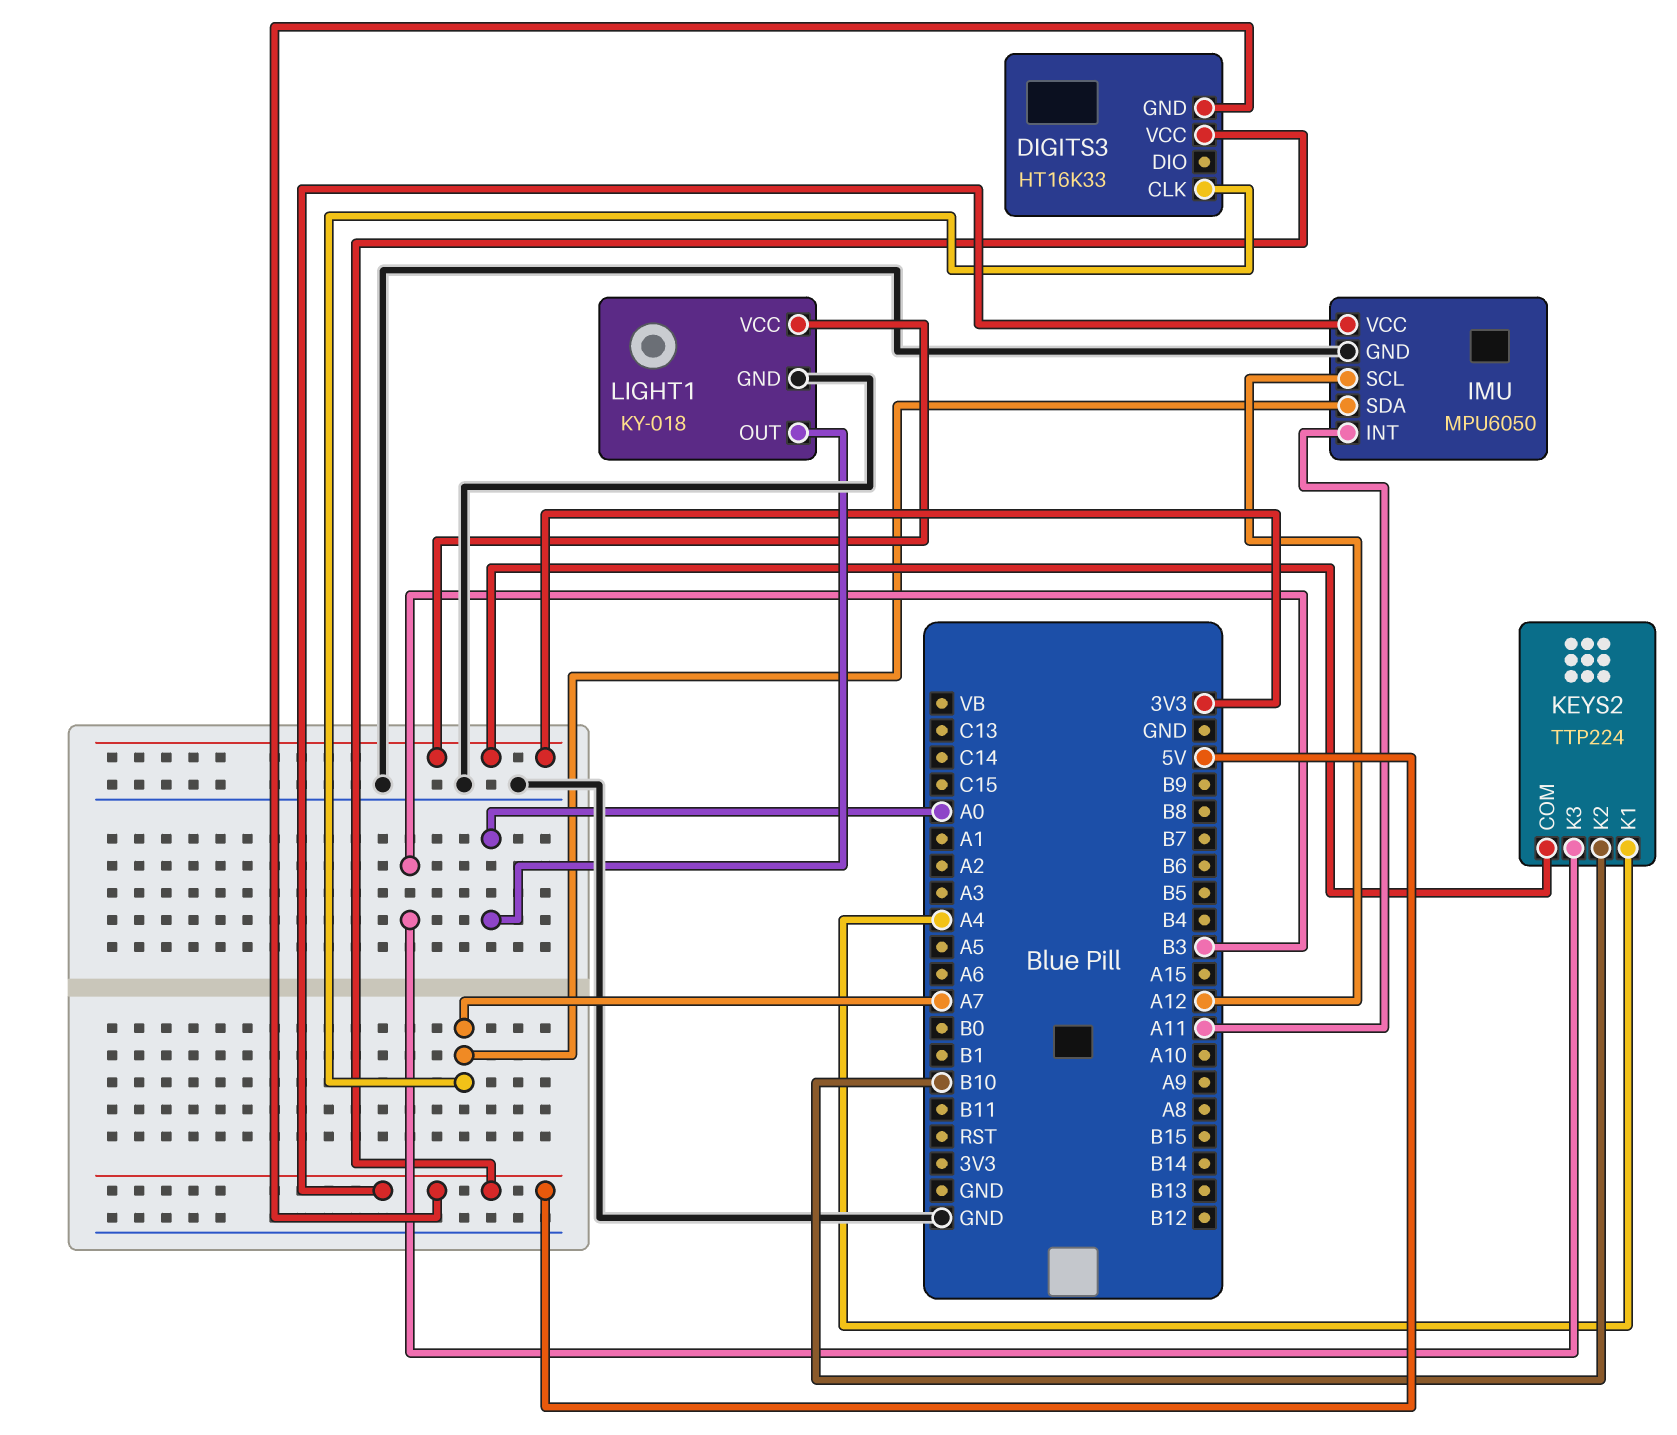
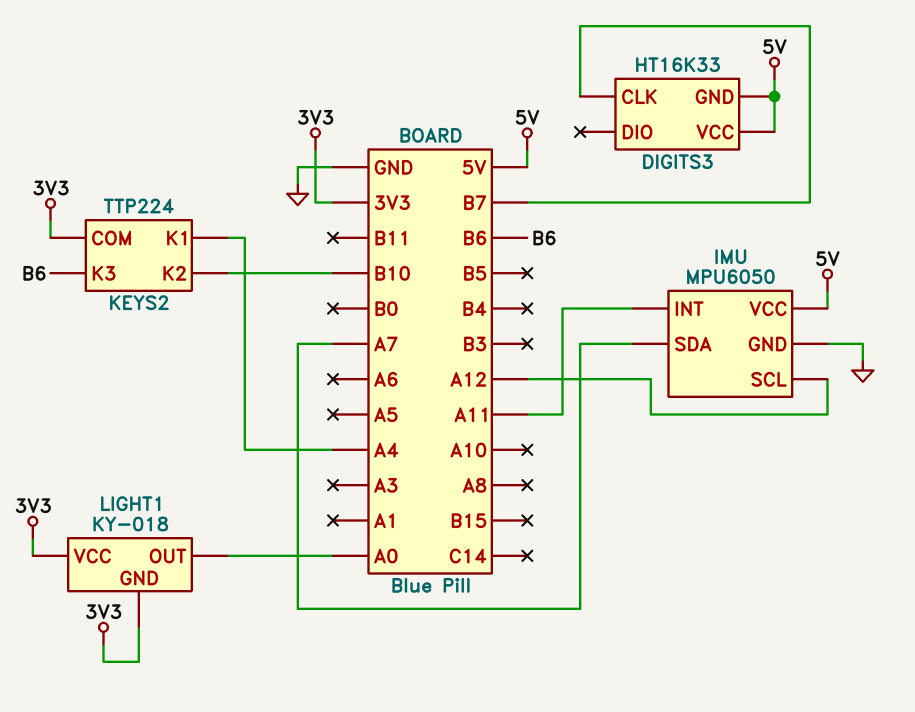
DIGITS3 pin CLK: A7 -> B7
KEYS2 pin K3: B3 -> B6
LIGHT1 pin GND: GND -> 3V3

